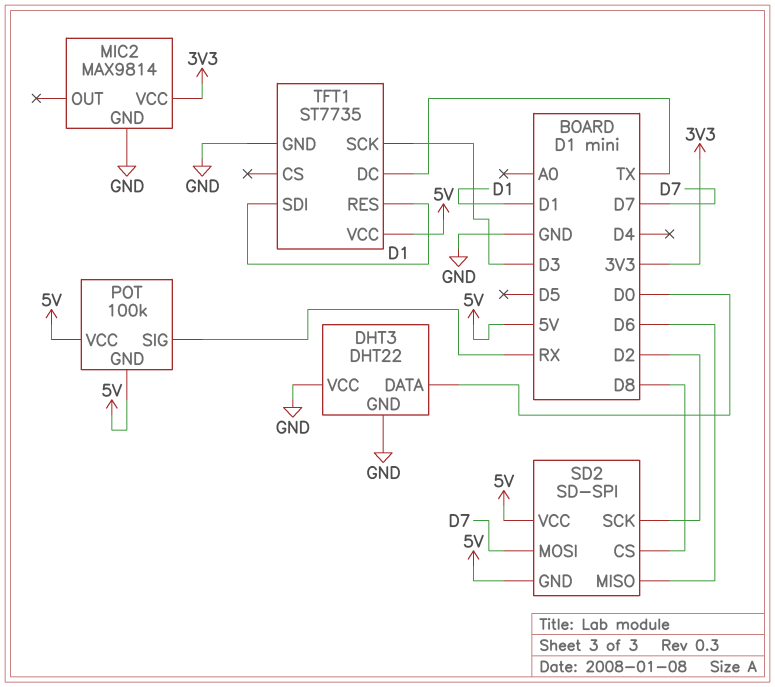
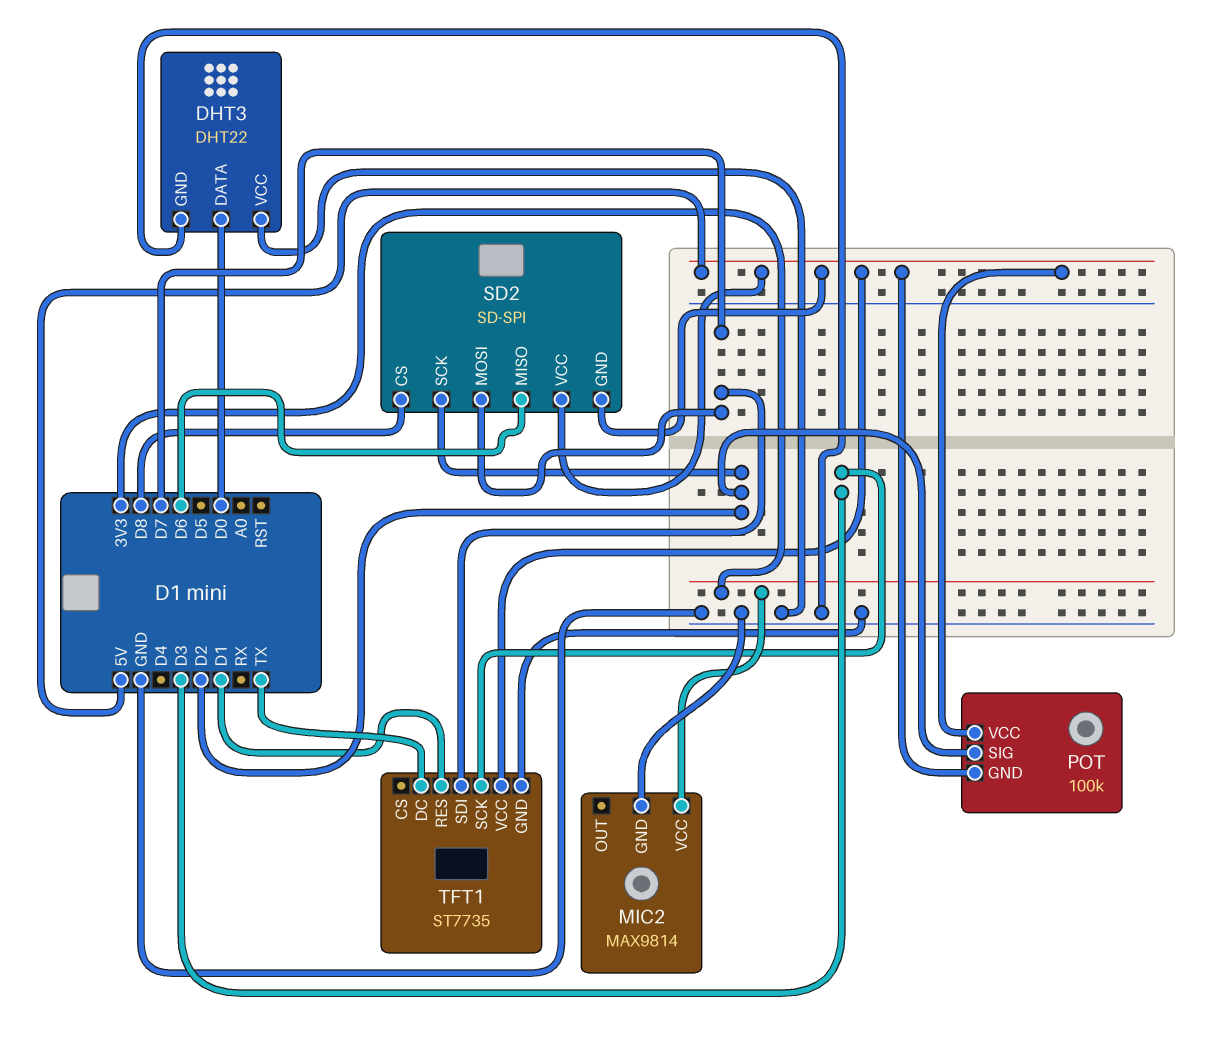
POT pin SIG: RX -> D2
TFT1 pin SDI: D1 -> D7

